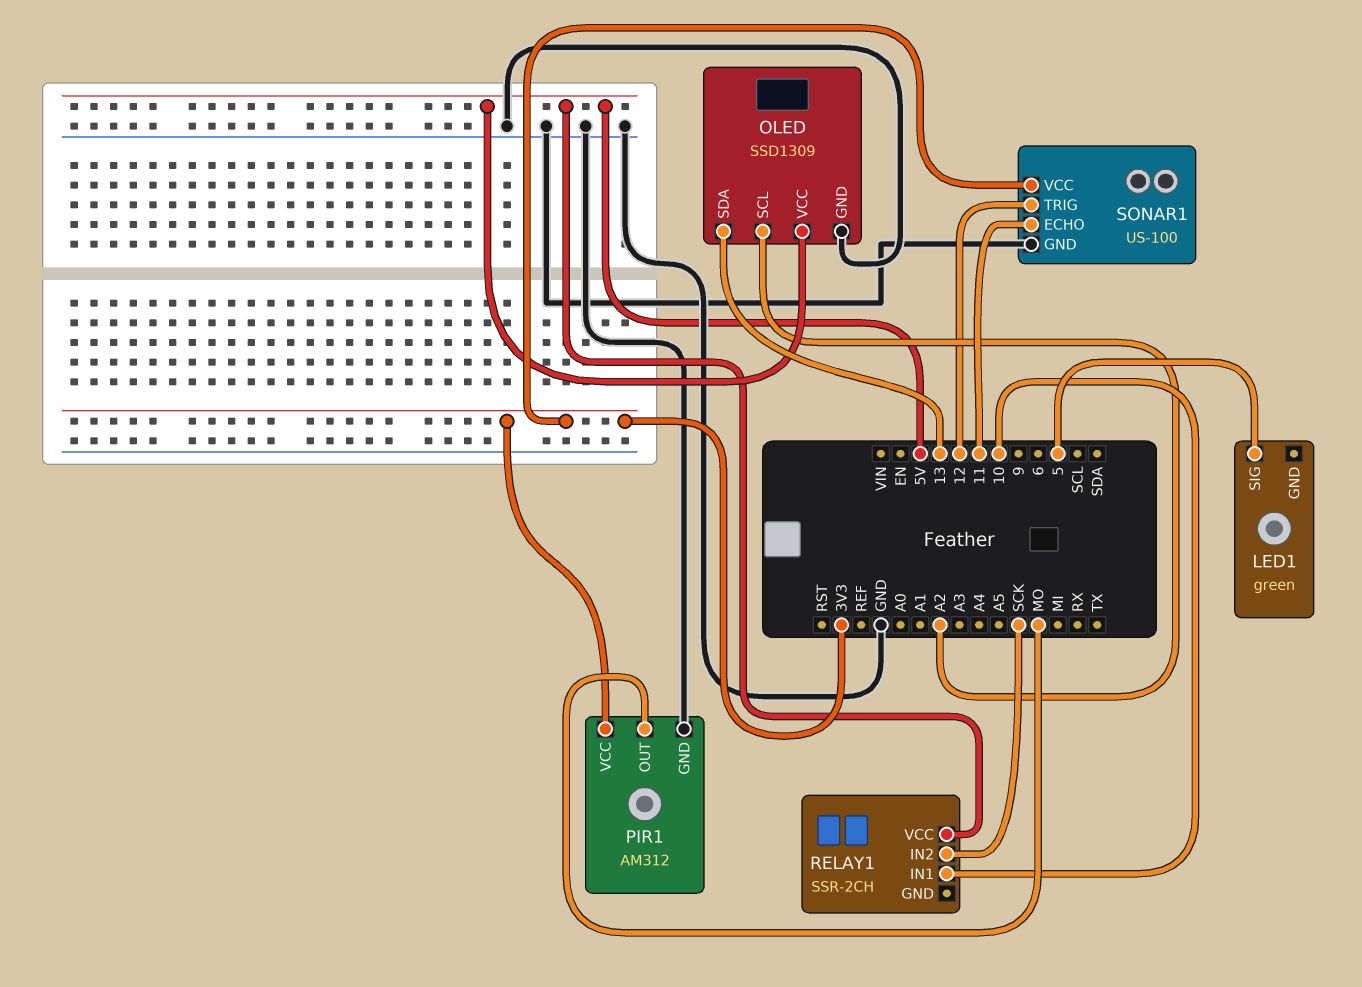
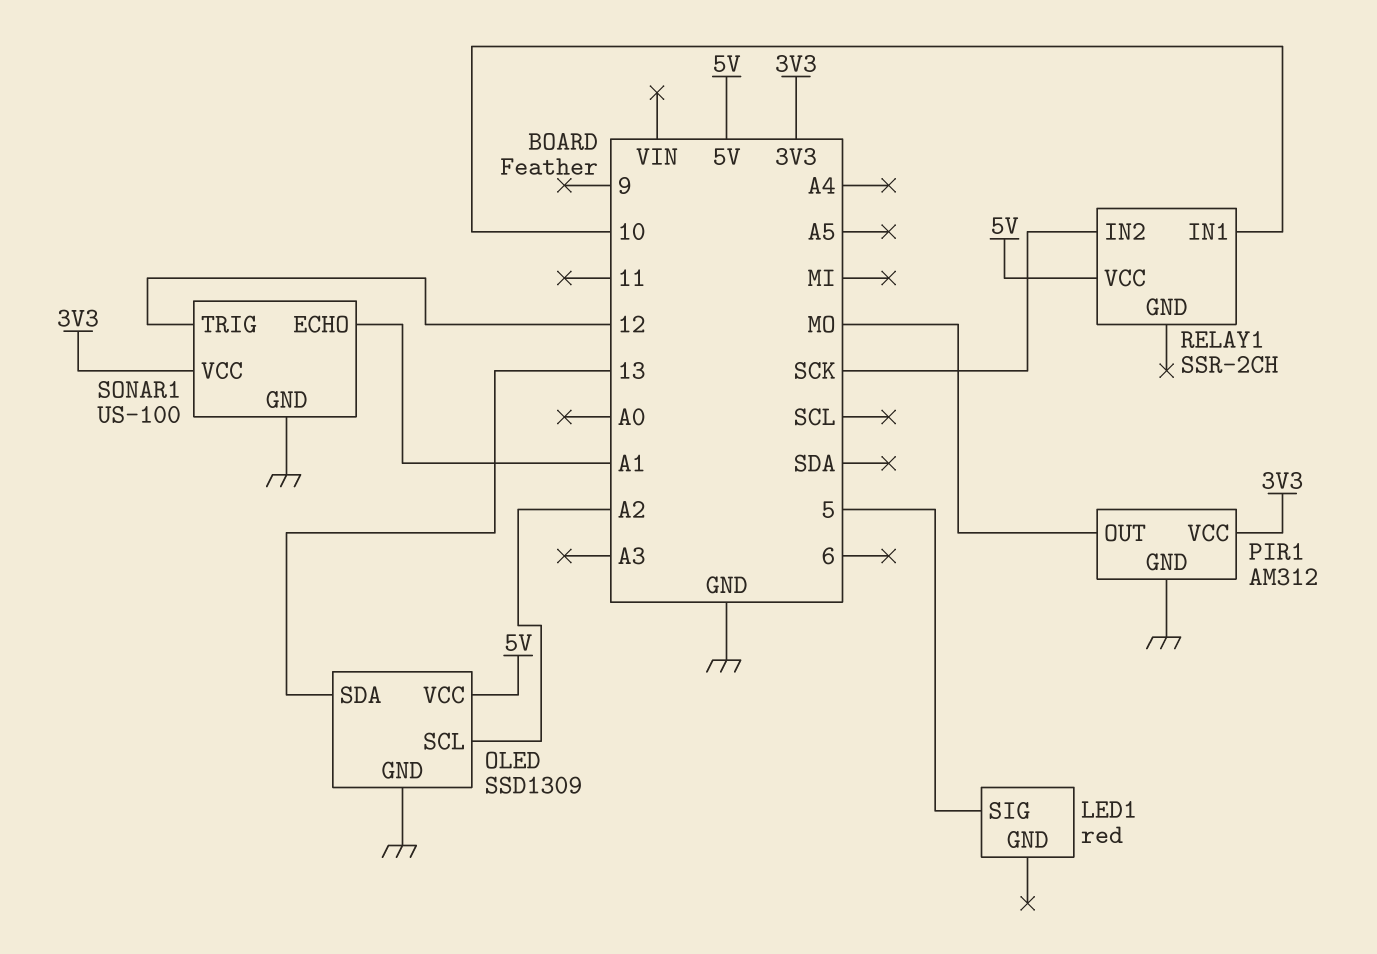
LED1: green -> red
SONAR1 pin ECHO: 11 -> A1

